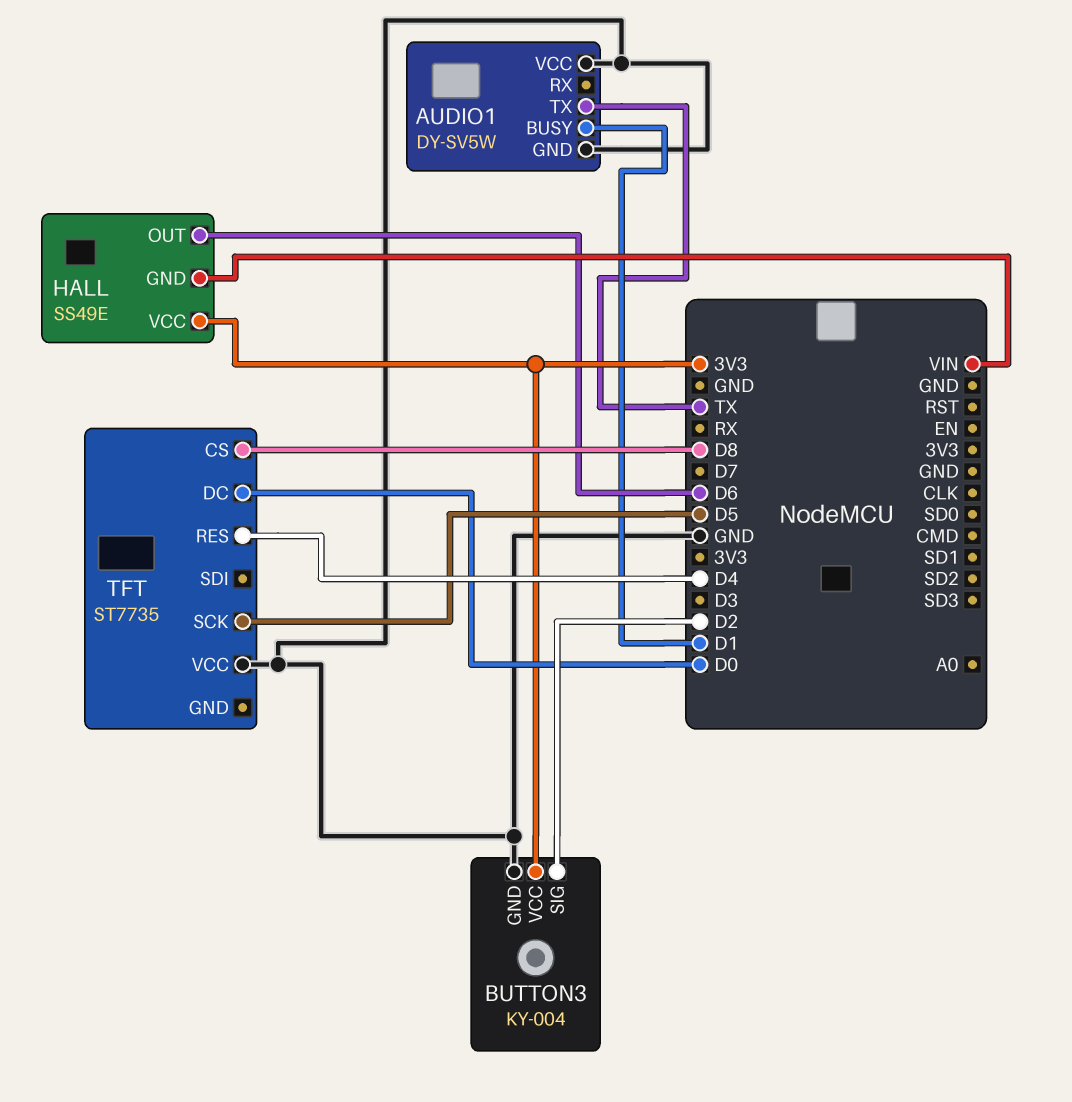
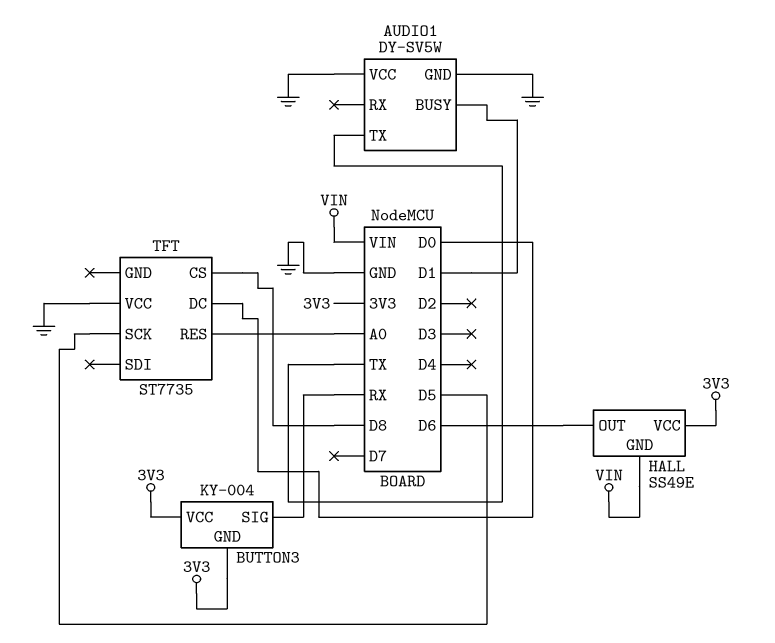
BUTTON3 pin GND: GND -> 3V3
BUTTON3 pin SIG: D2 -> RX
TFT pin RES: D4 -> A0

